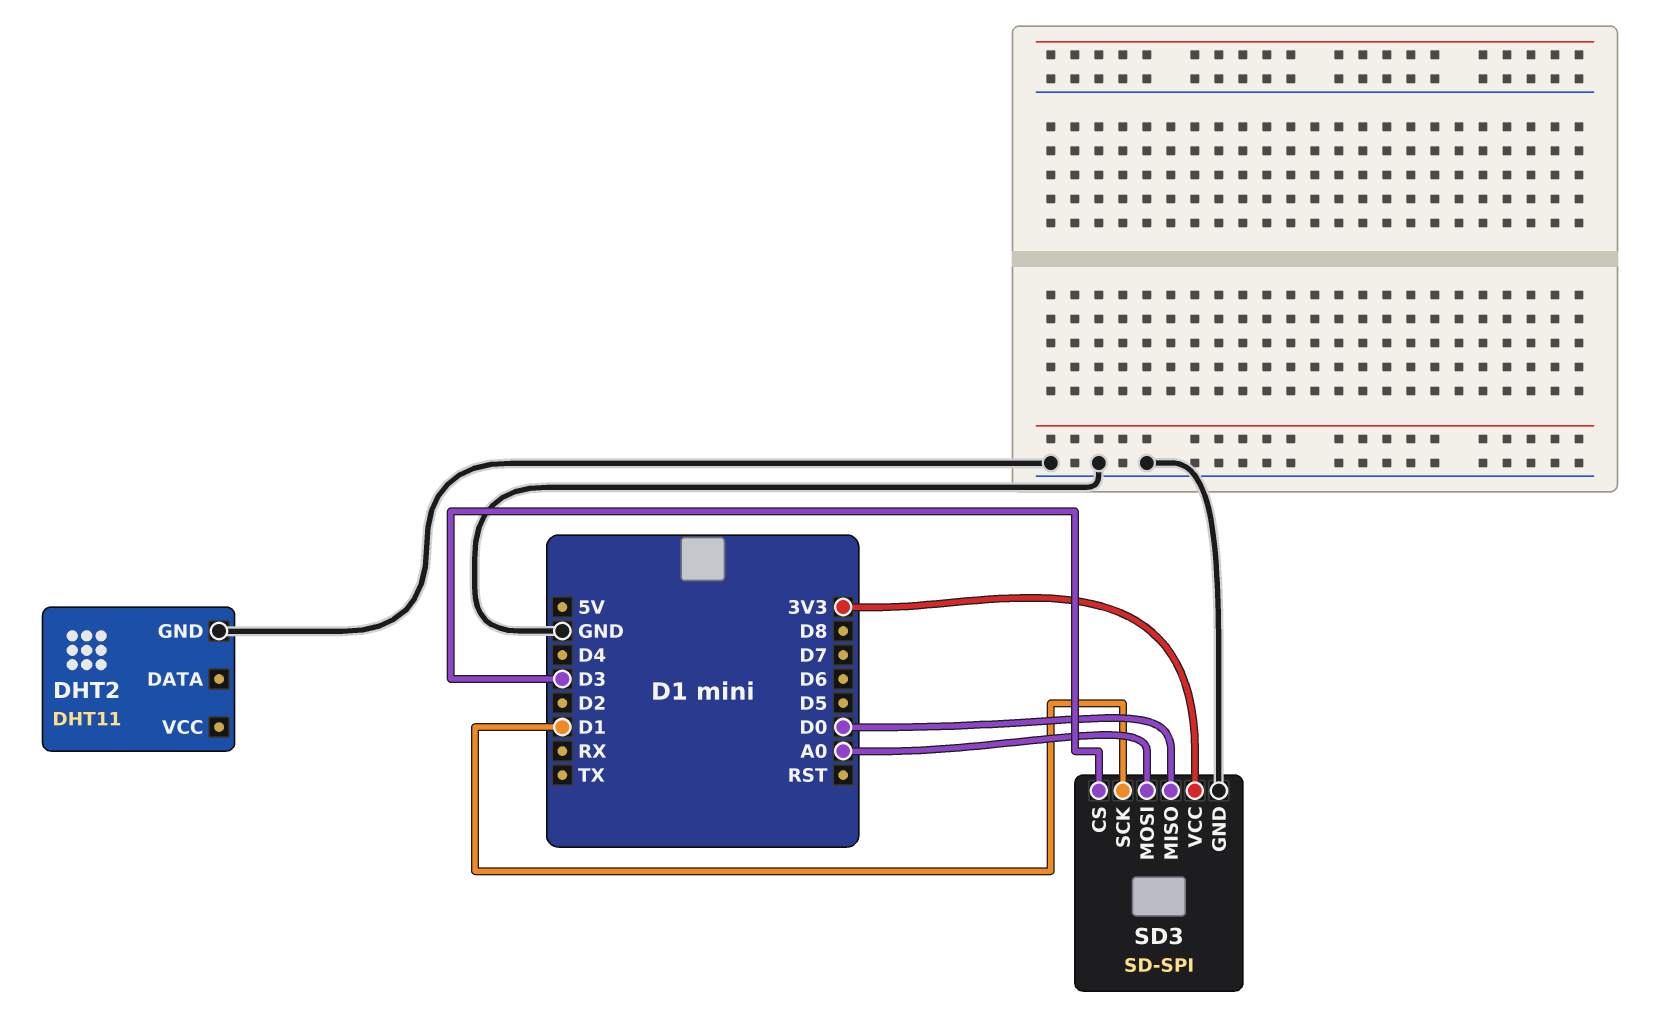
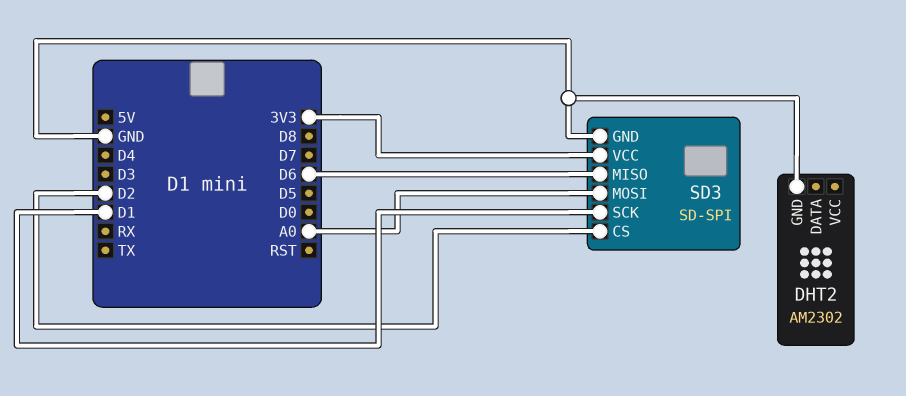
DHT2: DHT11 -> AM2302
SD3 pin CS: D3 -> D2
SD3 pin MISO: D0 -> D6

